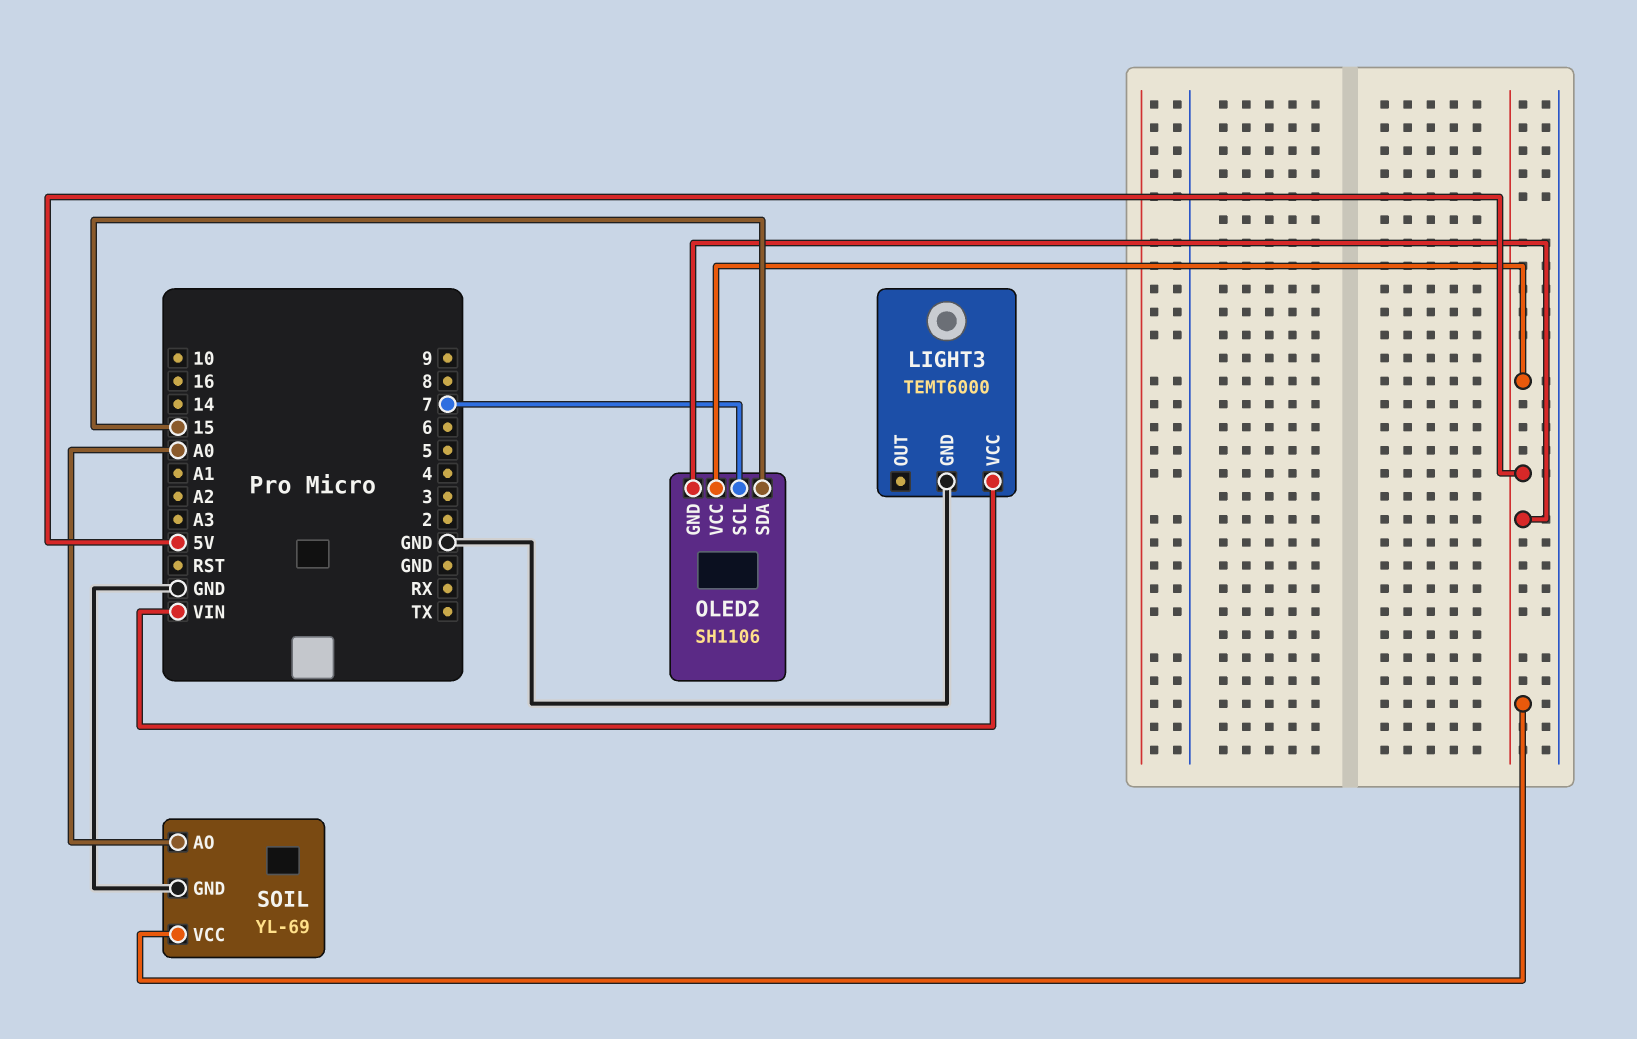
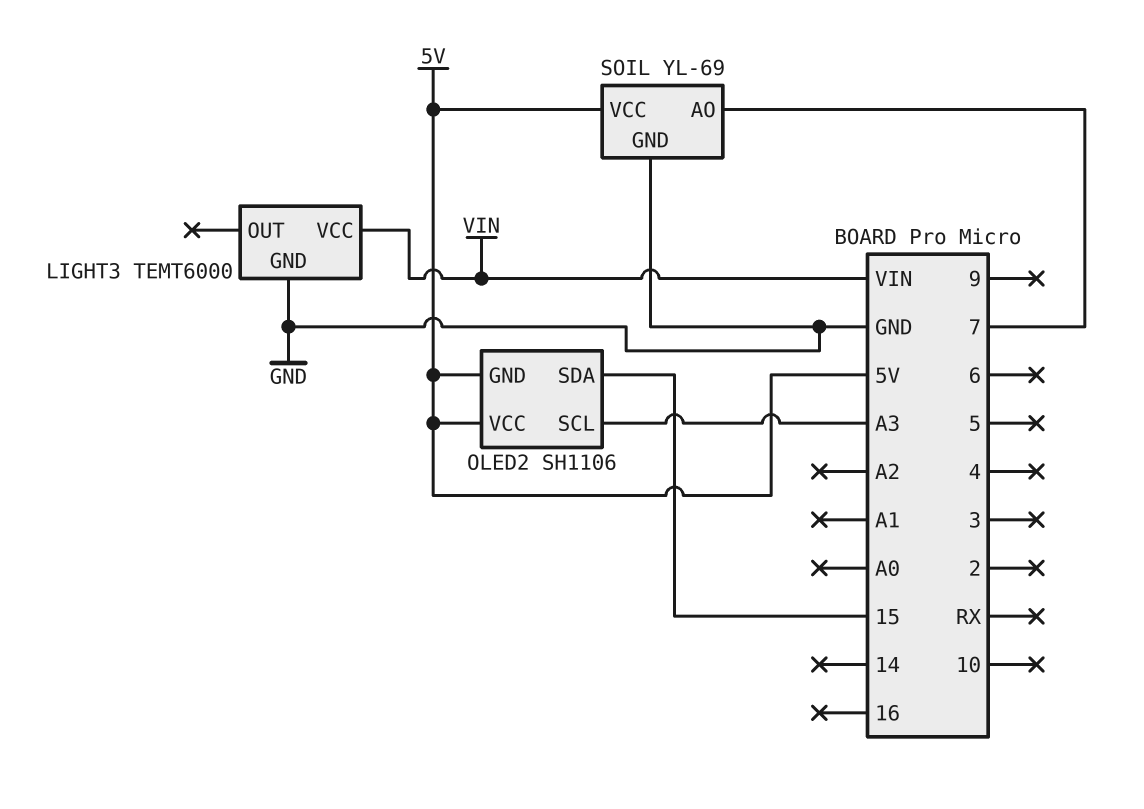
OLED2 pin SCL: 7 -> A3
SOIL pin AO: A0 -> 7

